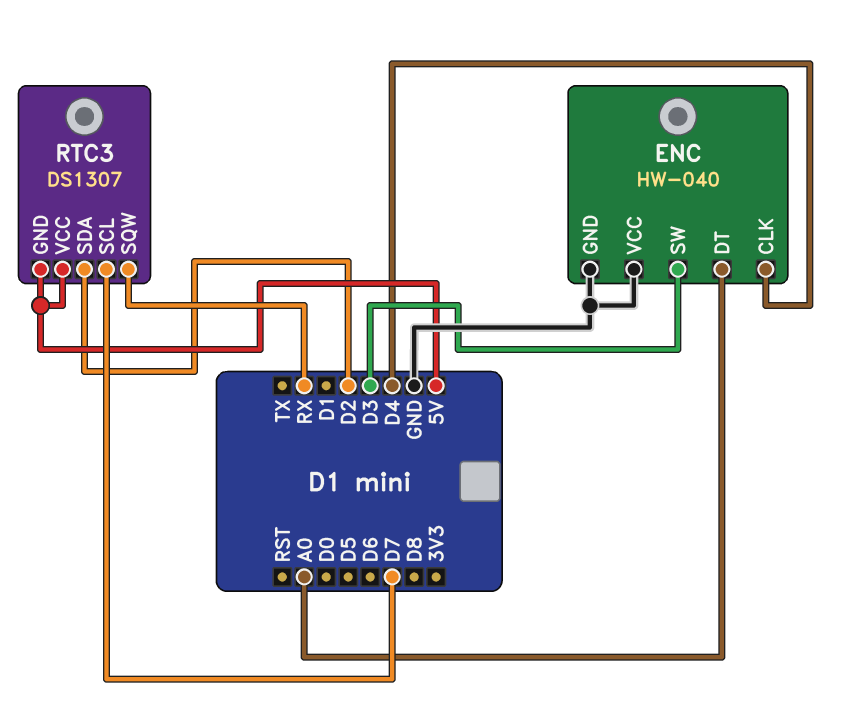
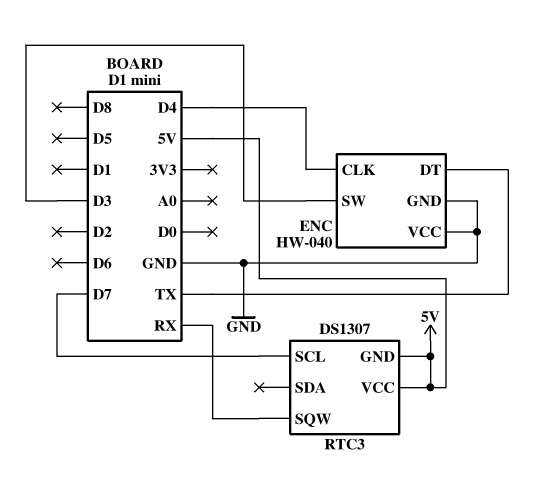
ENC pin DT: A0 -> TX
RTC3 pin SDA: D2 -> none

